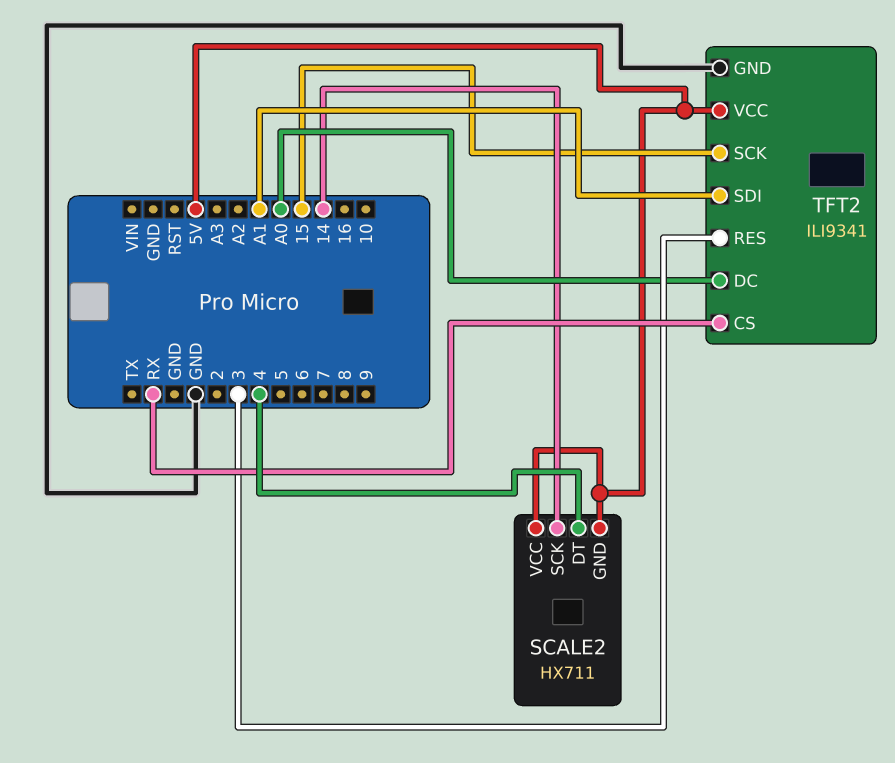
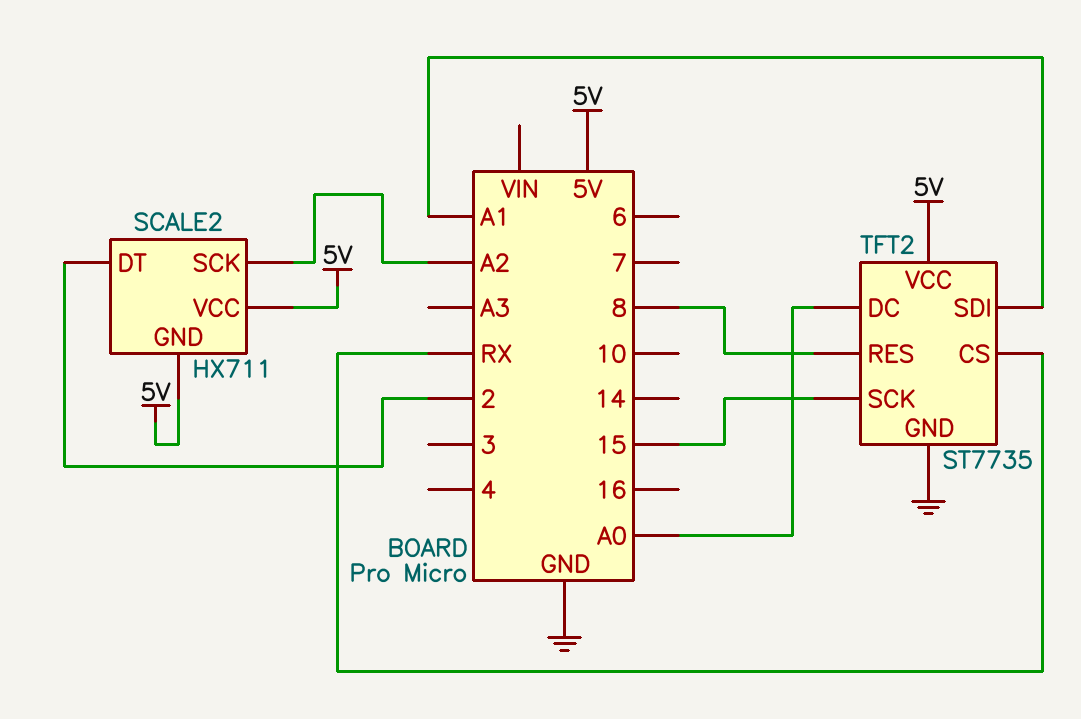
SCALE2 pin DT: 4 -> 2
SCALE2 pin SCK: 14 -> A2
TFT2: ILI9341 -> ST7735
TFT2 pin RES: 3 -> 8

